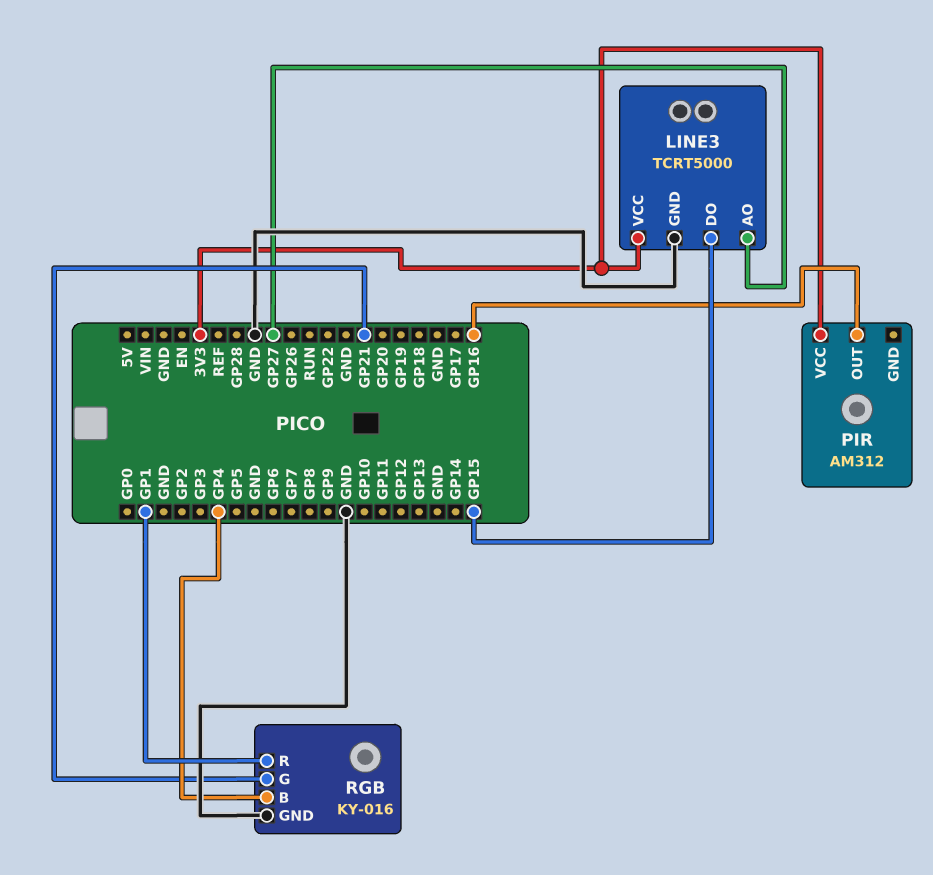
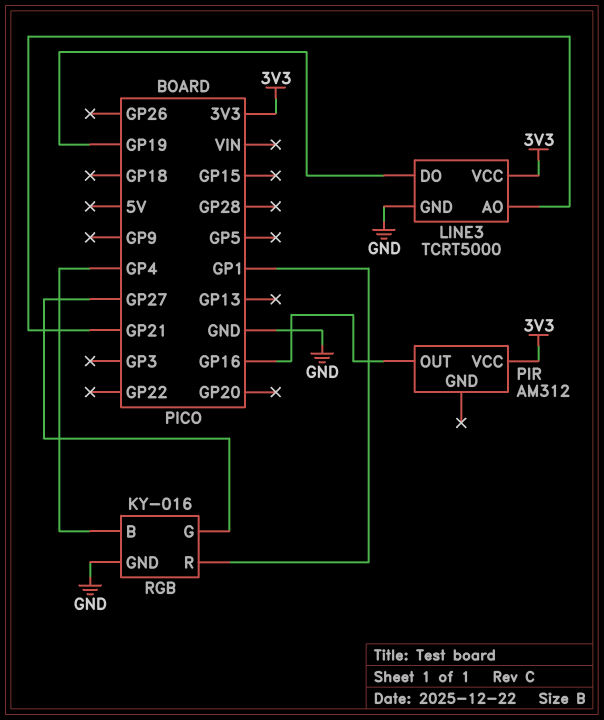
LINE3 pin AO: GP27 -> GP21
LINE3 pin DO: GP15 -> GP19
RGB pin G: GP21 -> GP27

